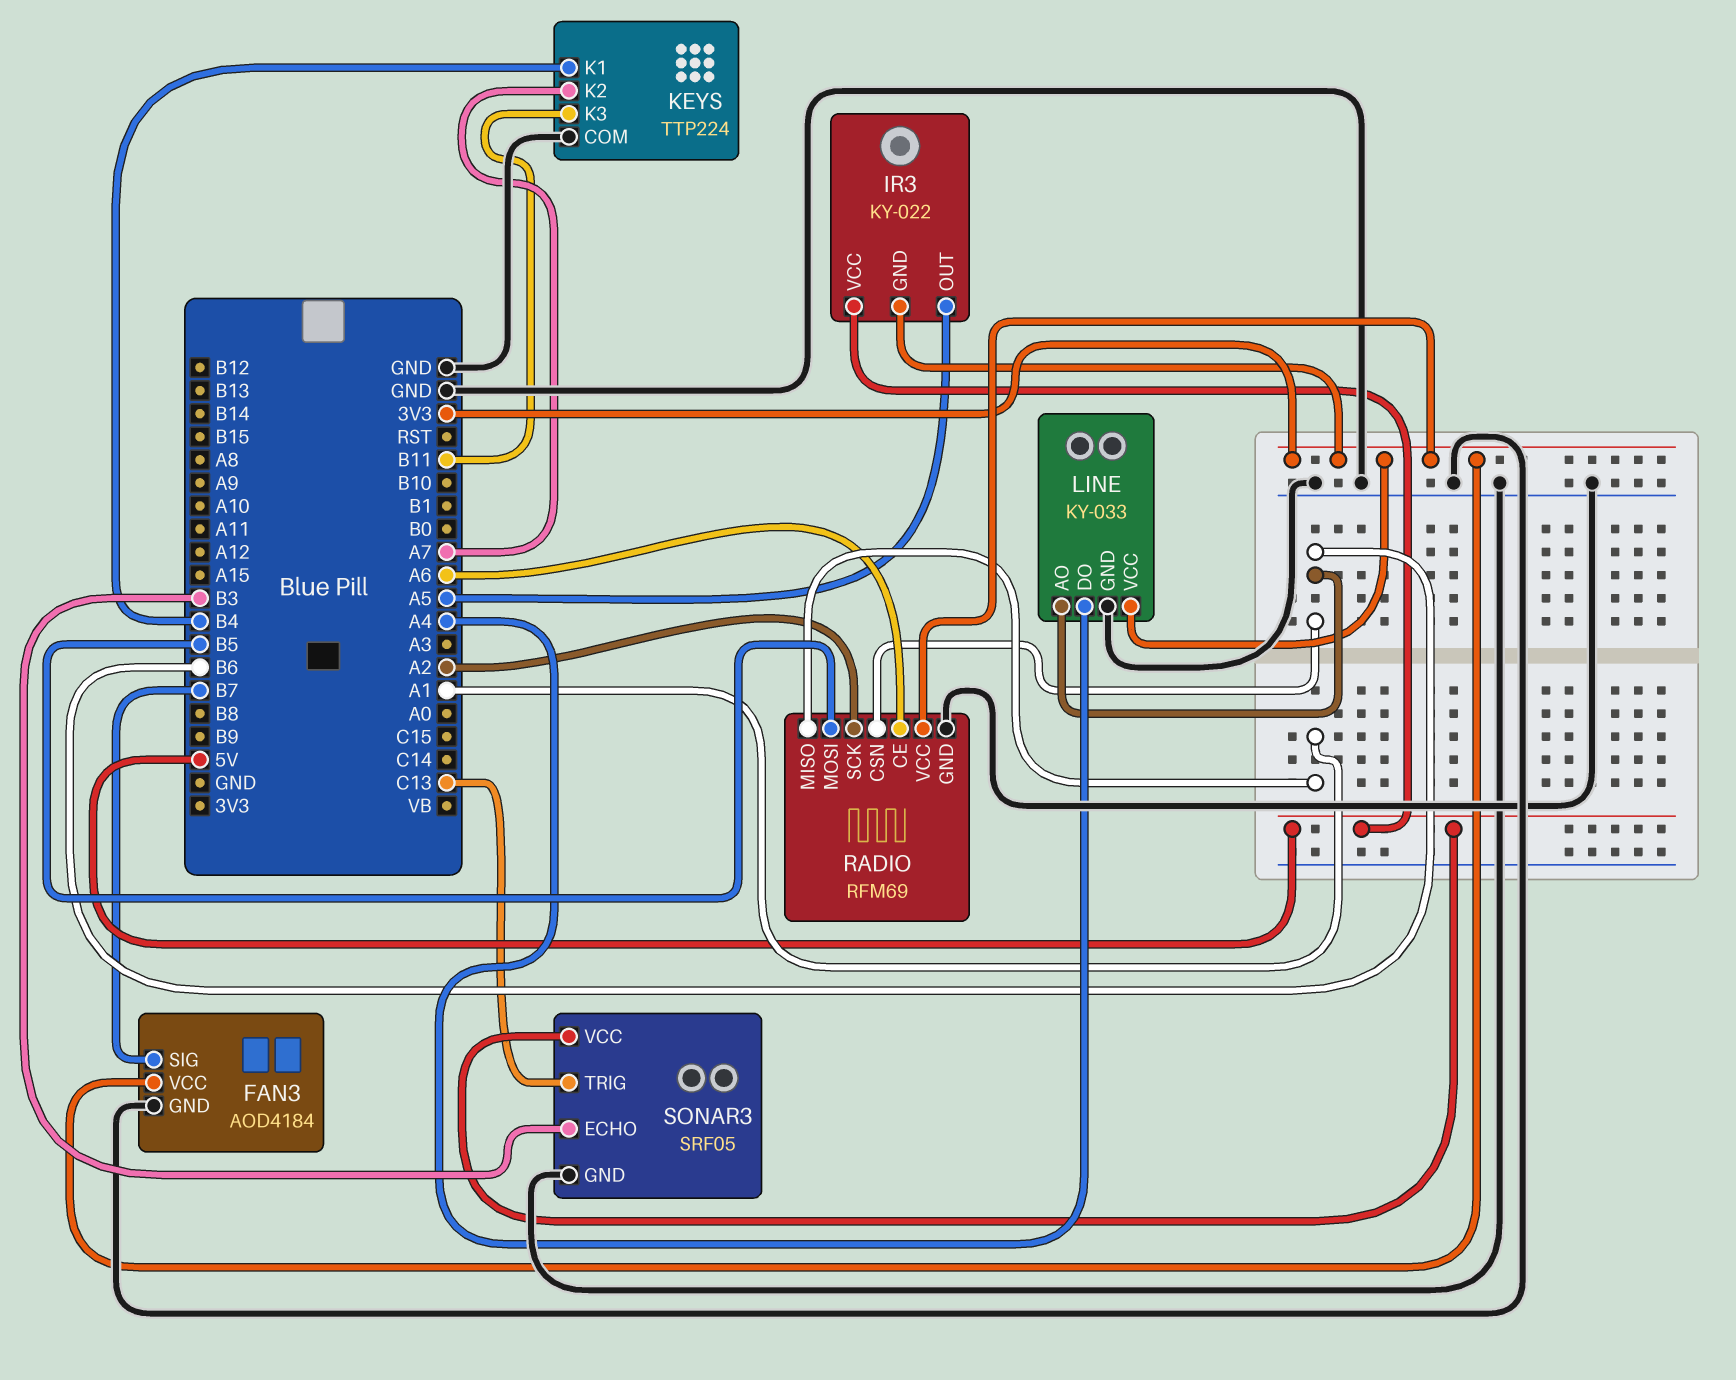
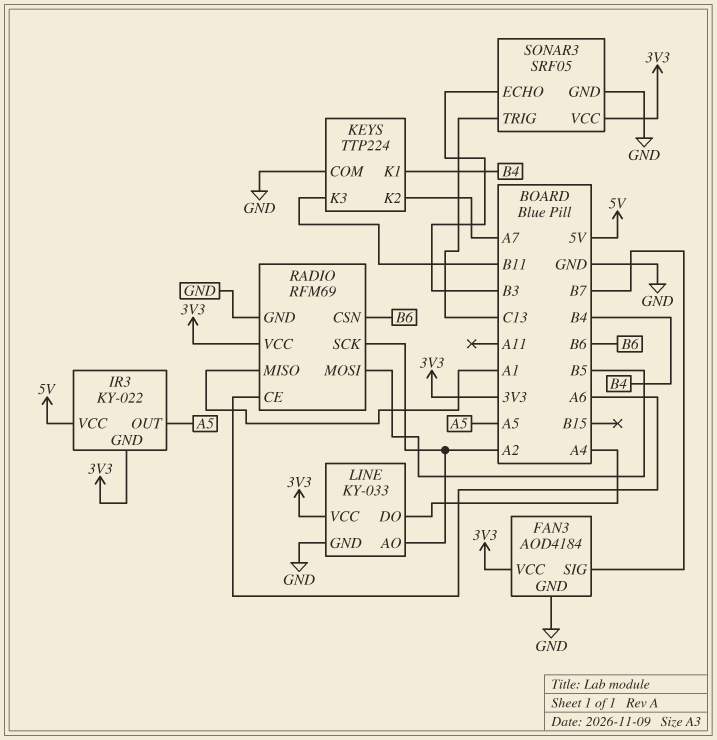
LINE pin AO: B6 -> A2
SONAR3 pin VCC: 5V -> 3V3

